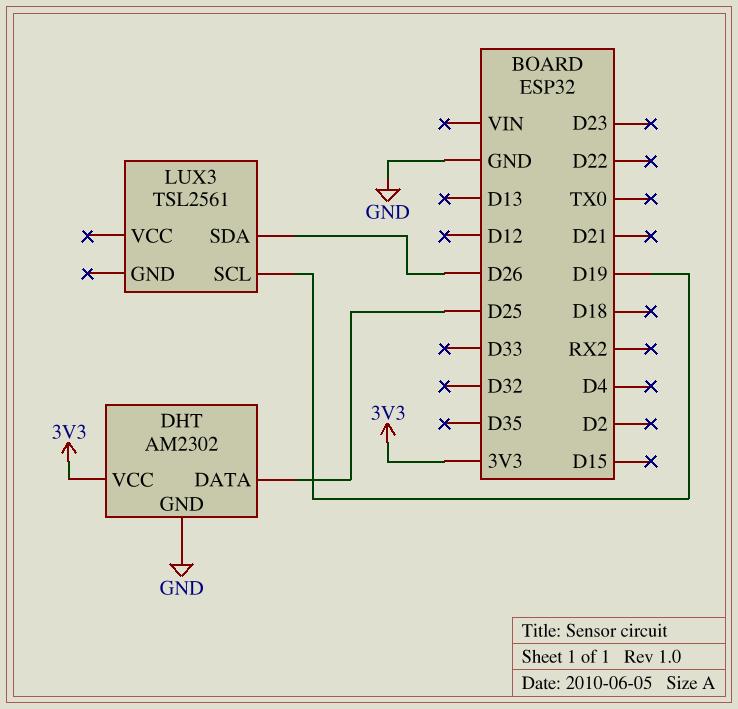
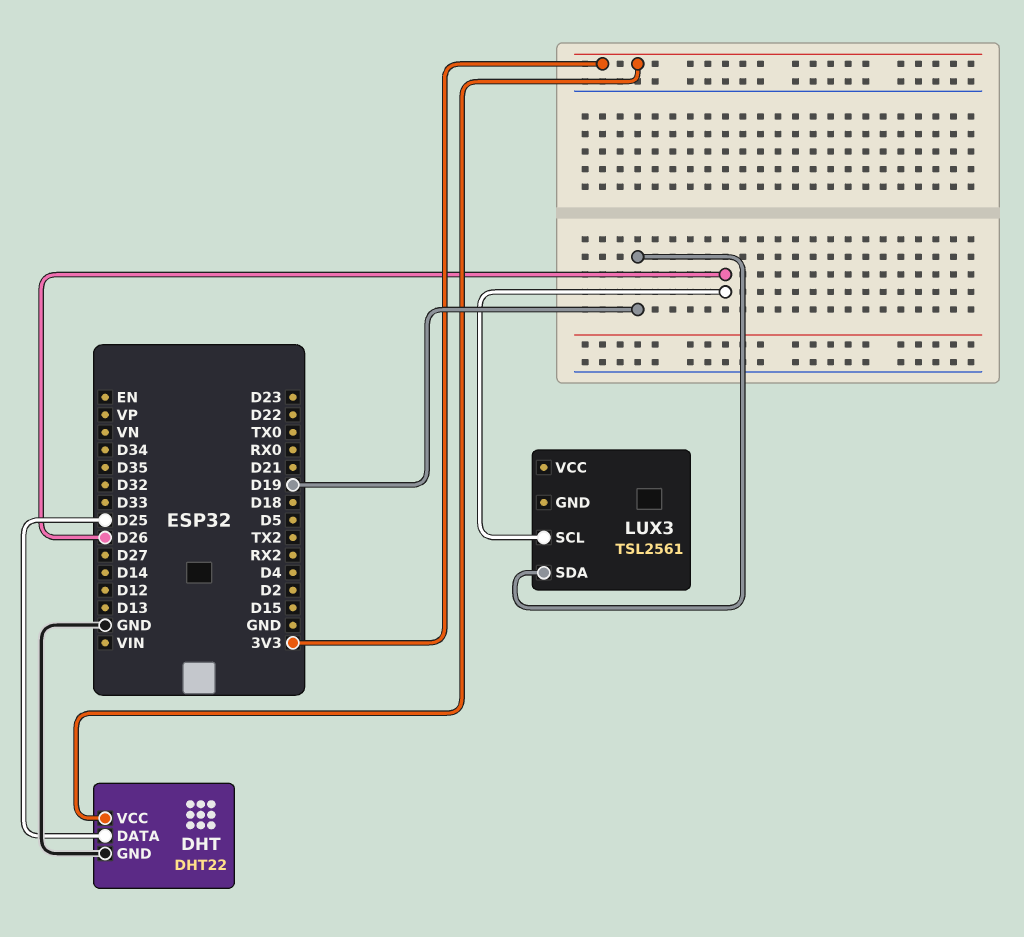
DHT: AM2302 -> DHT22
LUX3 pin SCL: D19 -> D26
LUX3 pin SDA: D26 -> D19

